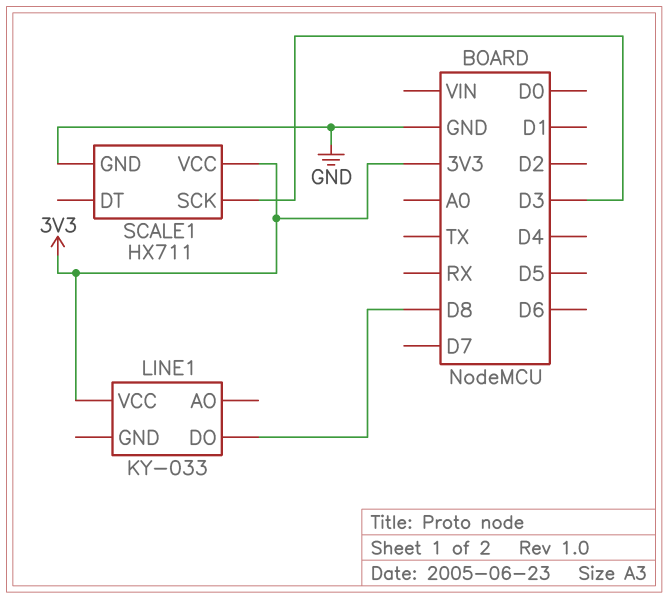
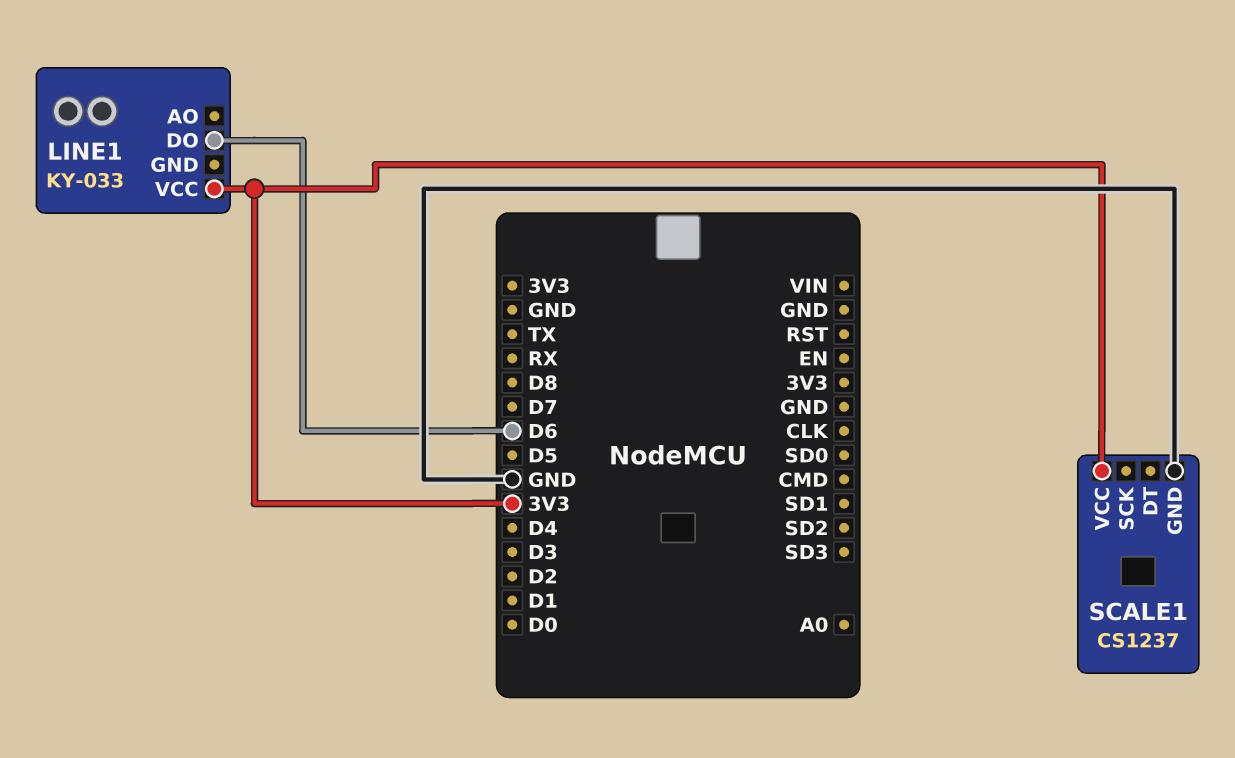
LINE1 pin DO: D8 -> D6
SCALE1: HX711 -> CS1237
SCALE1 pin SCK: D3 -> none

